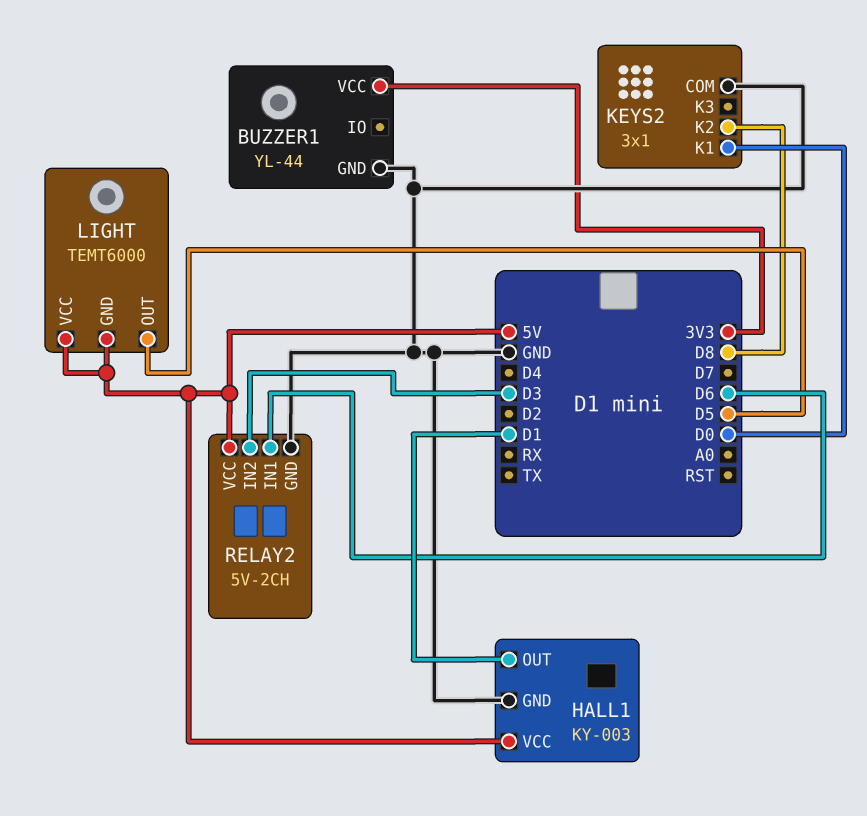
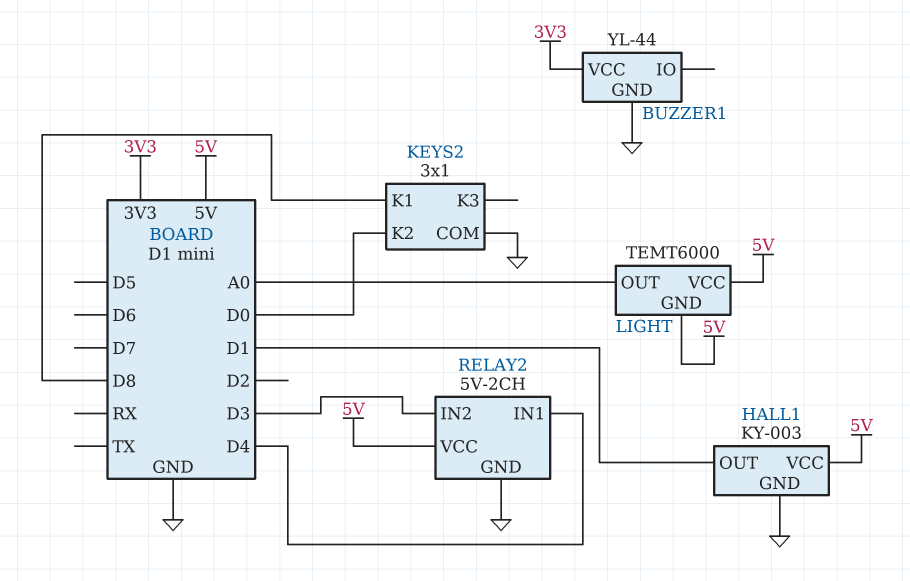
KEYS2 pin K1: D0 -> D8
KEYS2 pin K2: D8 -> D0
LIGHT pin OUT: D5 -> A0
RELAY2 pin IN1: D6 -> D4

